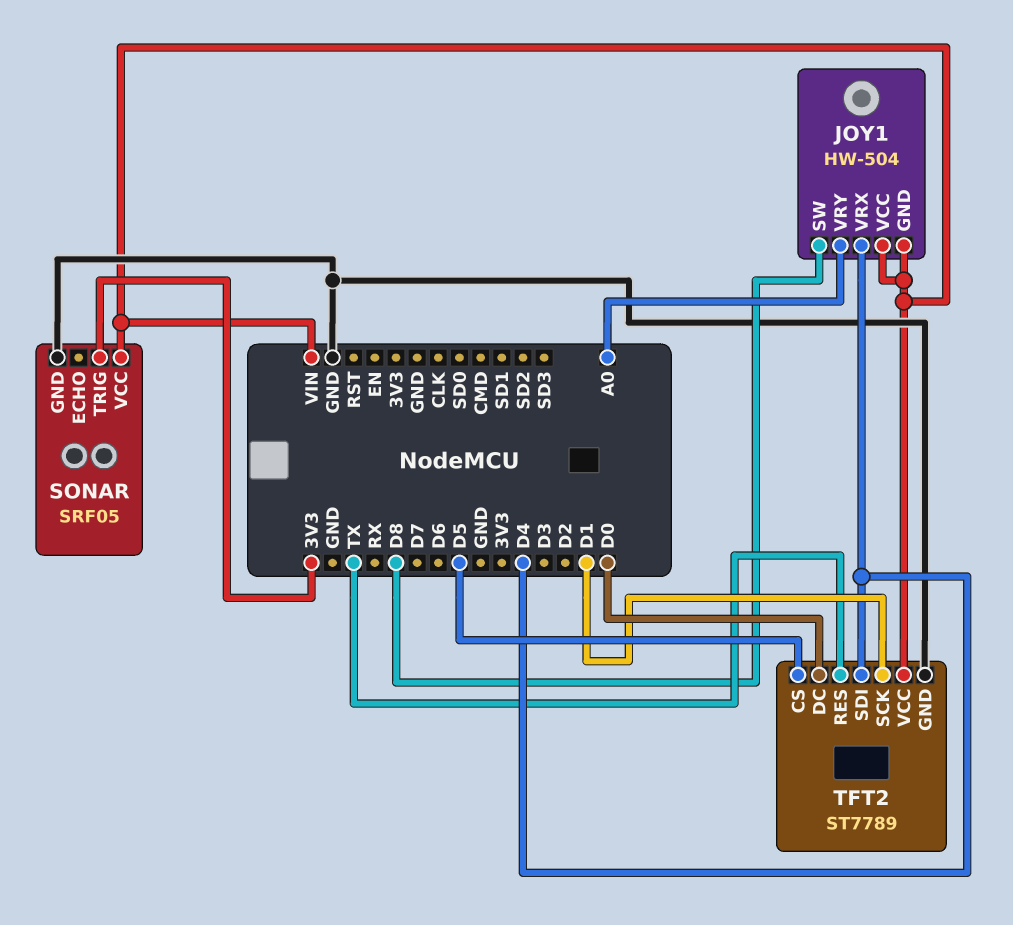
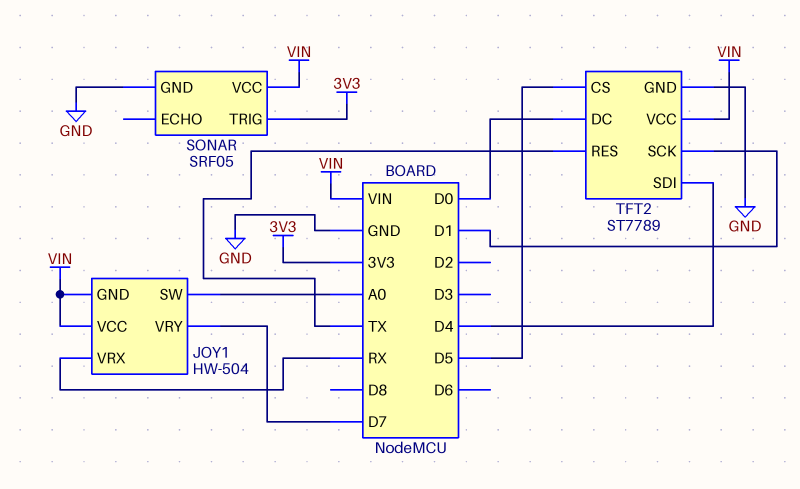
JOY1 pin SW: D8 -> A0
JOY1 pin VRX: D4 -> RX
JOY1 pin VRY: A0 -> D7

